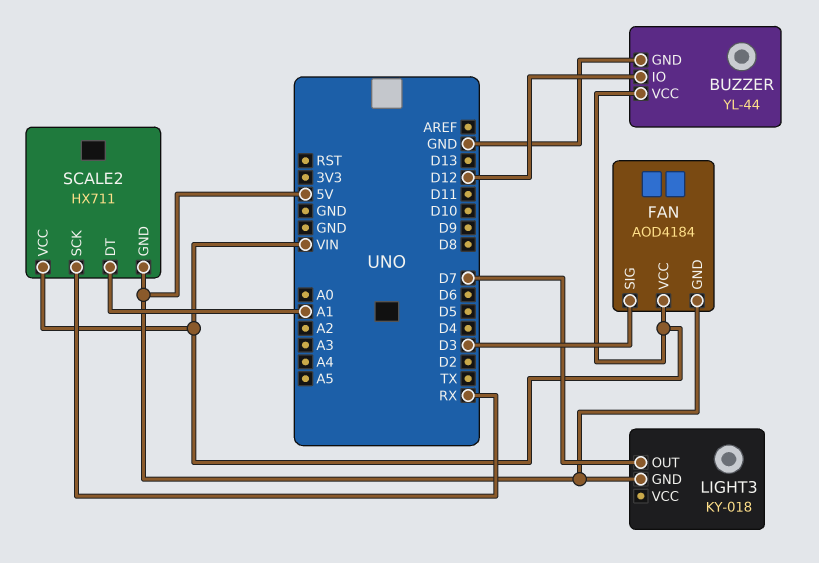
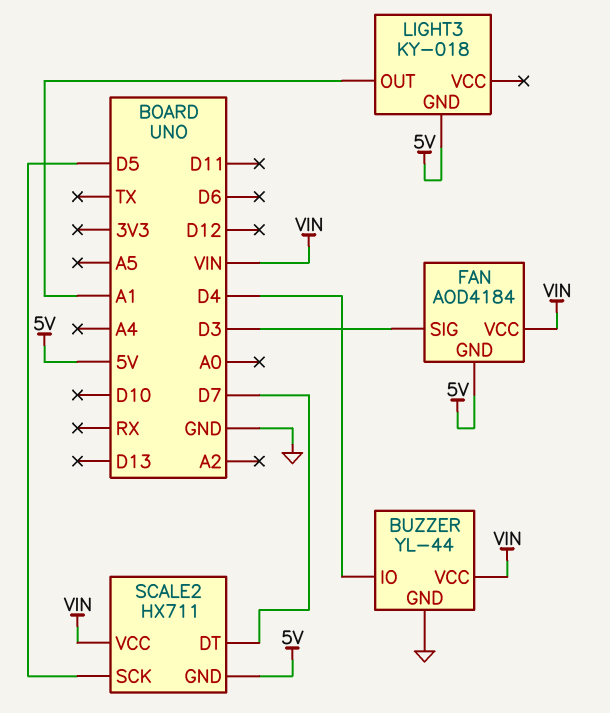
BUZZER pin IO: D12 -> D4
LIGHT3 pin OUT: D7 -> A1
SCALE2 pin DT: A1 -> D7
SCALE2 pin SCK: RX -> D5

